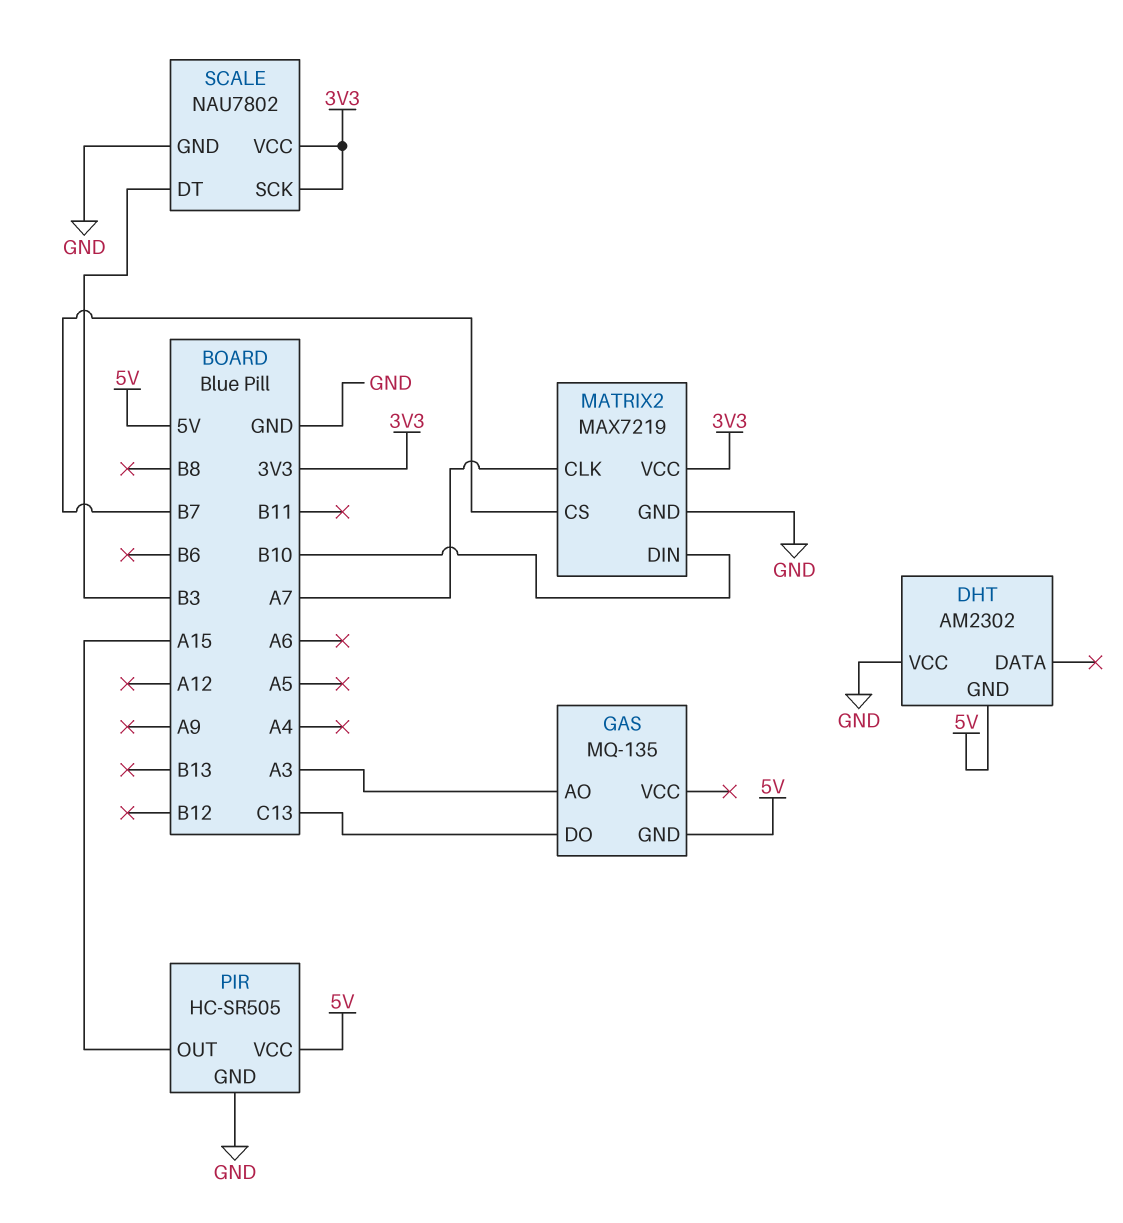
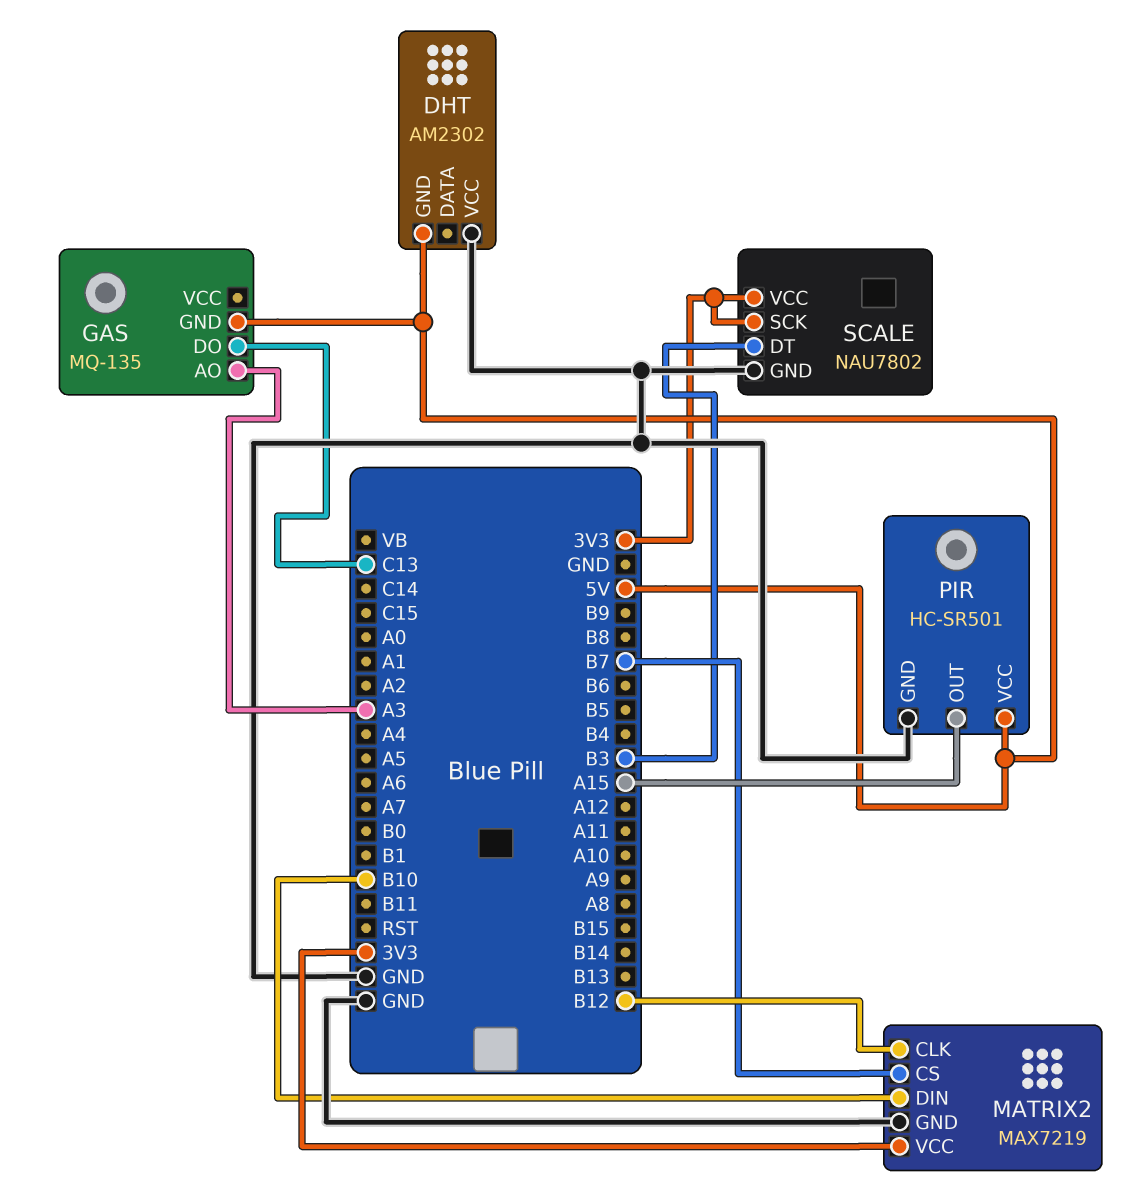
MATRIX2 pin CLK: A7 -> B12
PIR: HC-SR505 -> HC-SR501

